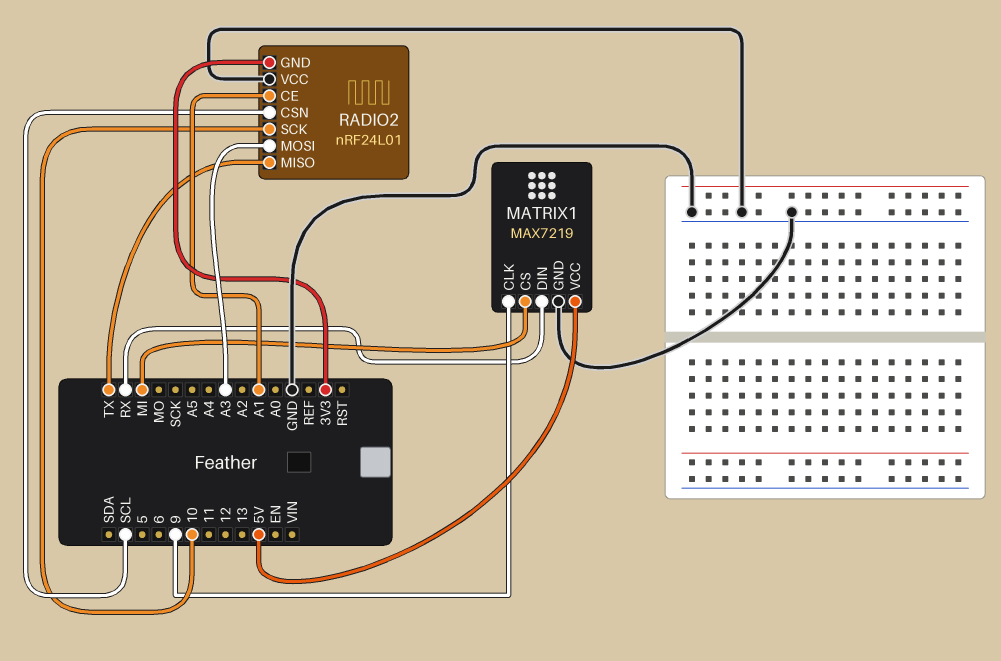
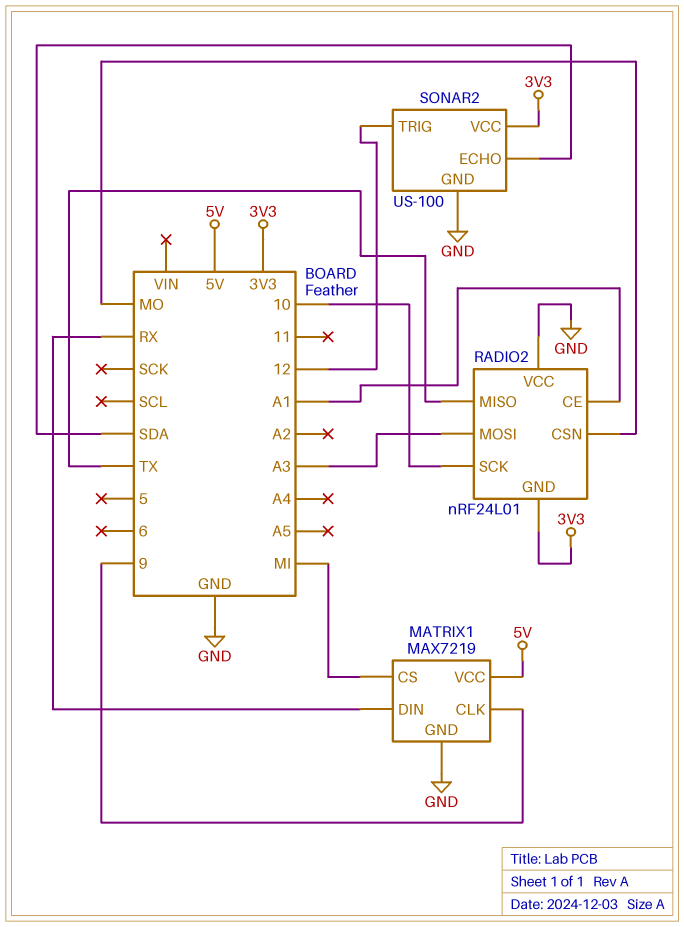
RADIO2 pin CSN: SCL -> MO
SONAR2: none -> US-100
SONAR2 pin ECHO: none -> SDA
SONAR2 pin GND: none -> GND
SONAR2 pin TRIG: none -> 12
SONAR2 pin VCC: none -> 3V3

